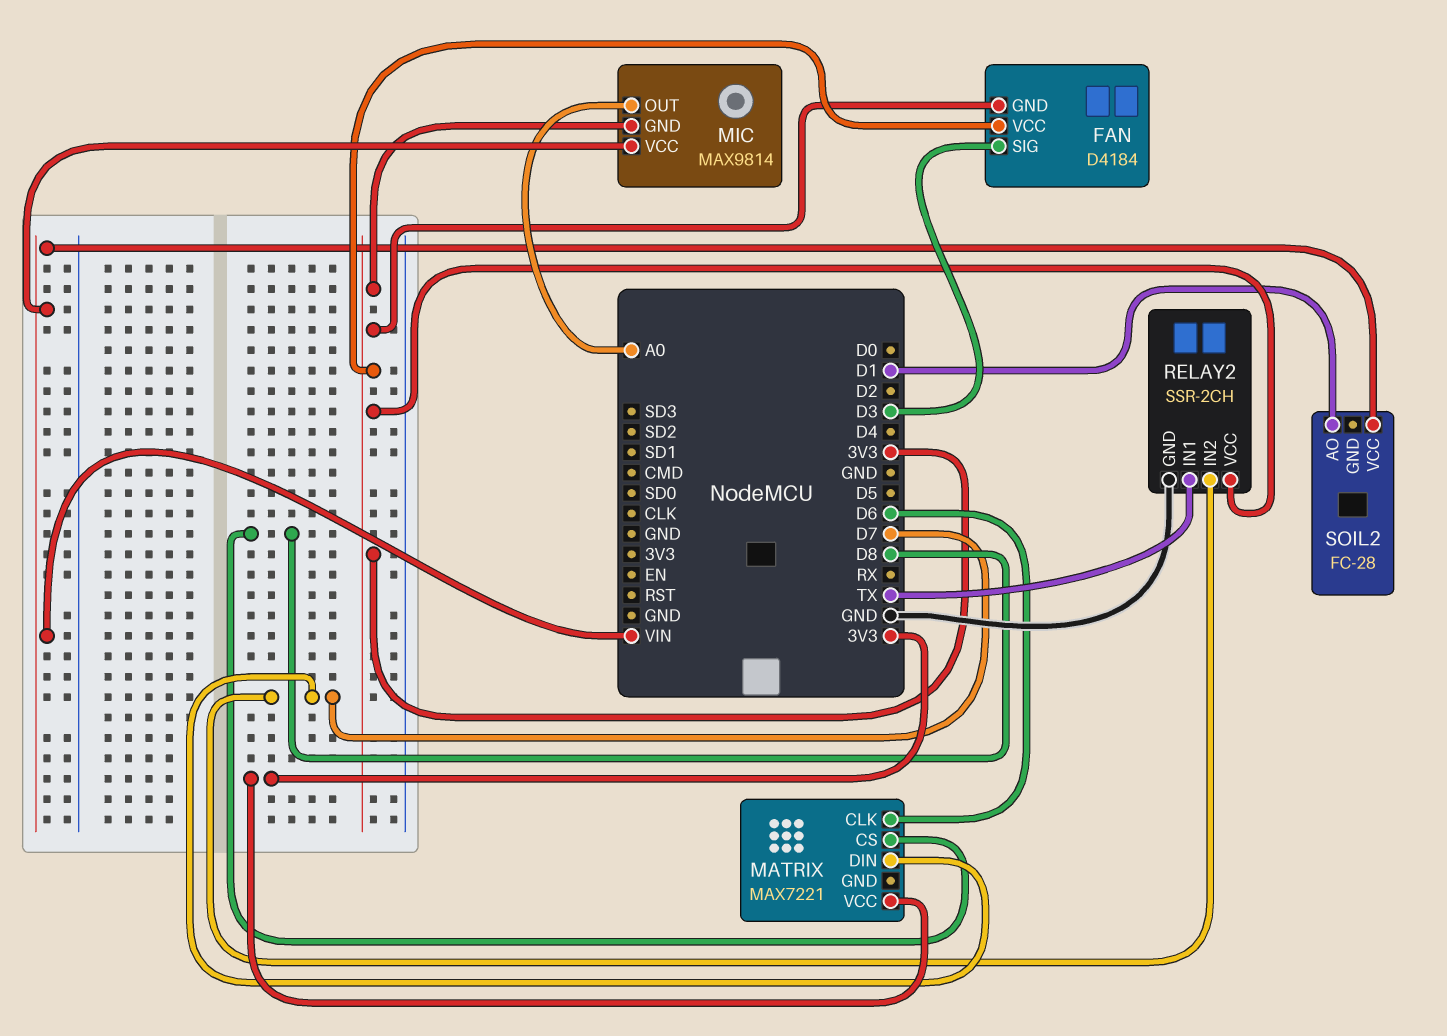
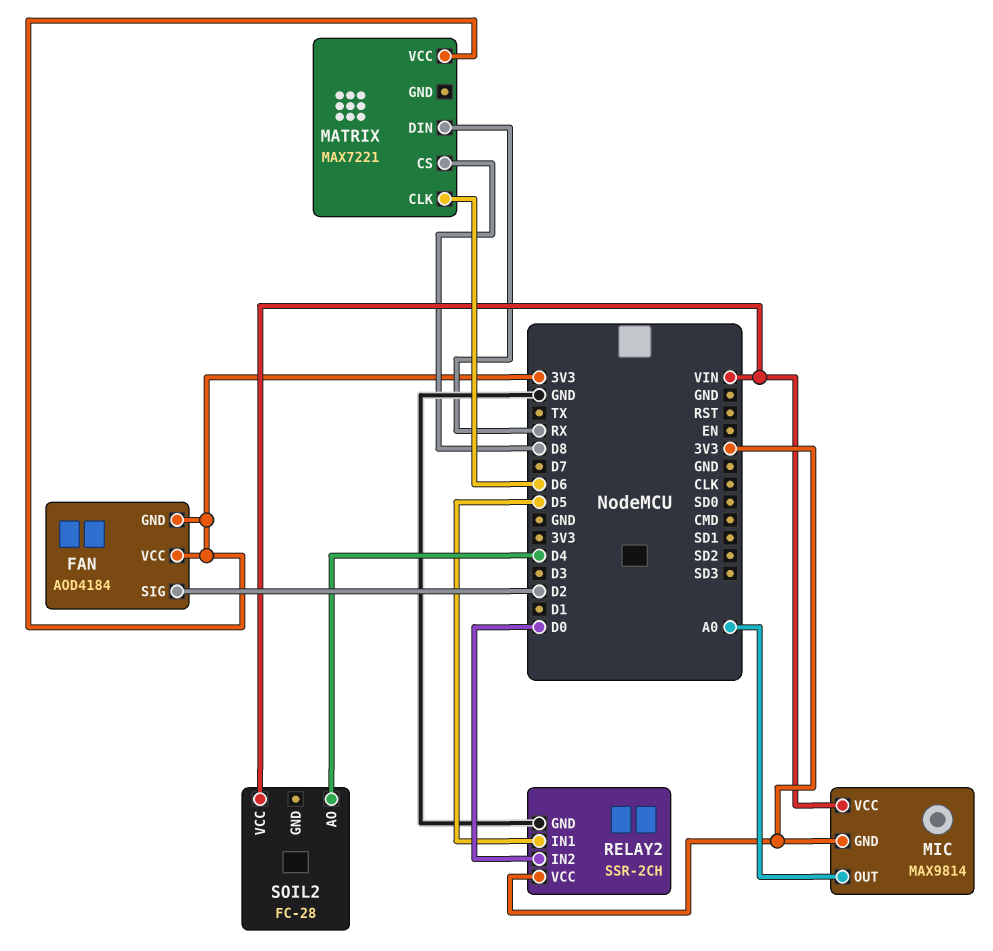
FAN: D4184 -> AOD4184
FAN pin SIG: D3 -> D2
MATRIX pin DIN: D7 -> RX
RELAY2 pin IN1: TX -> D5
RELAY2 pin IN2: D7 -> D0
SOIL2 pin AO: D1 -> D4

